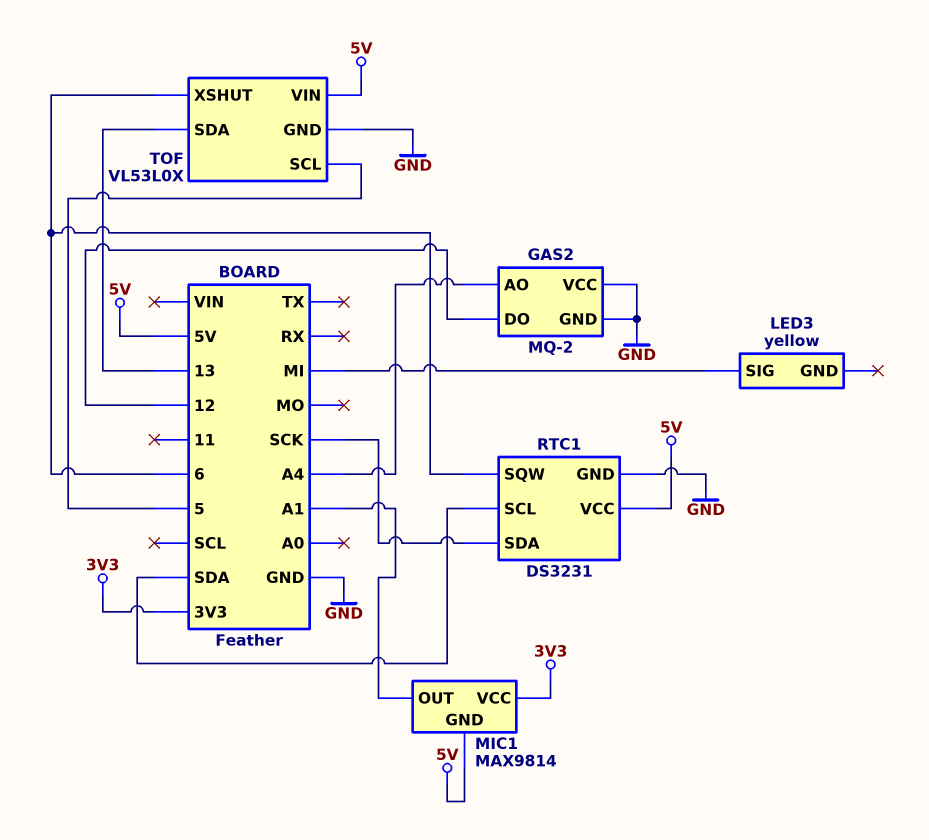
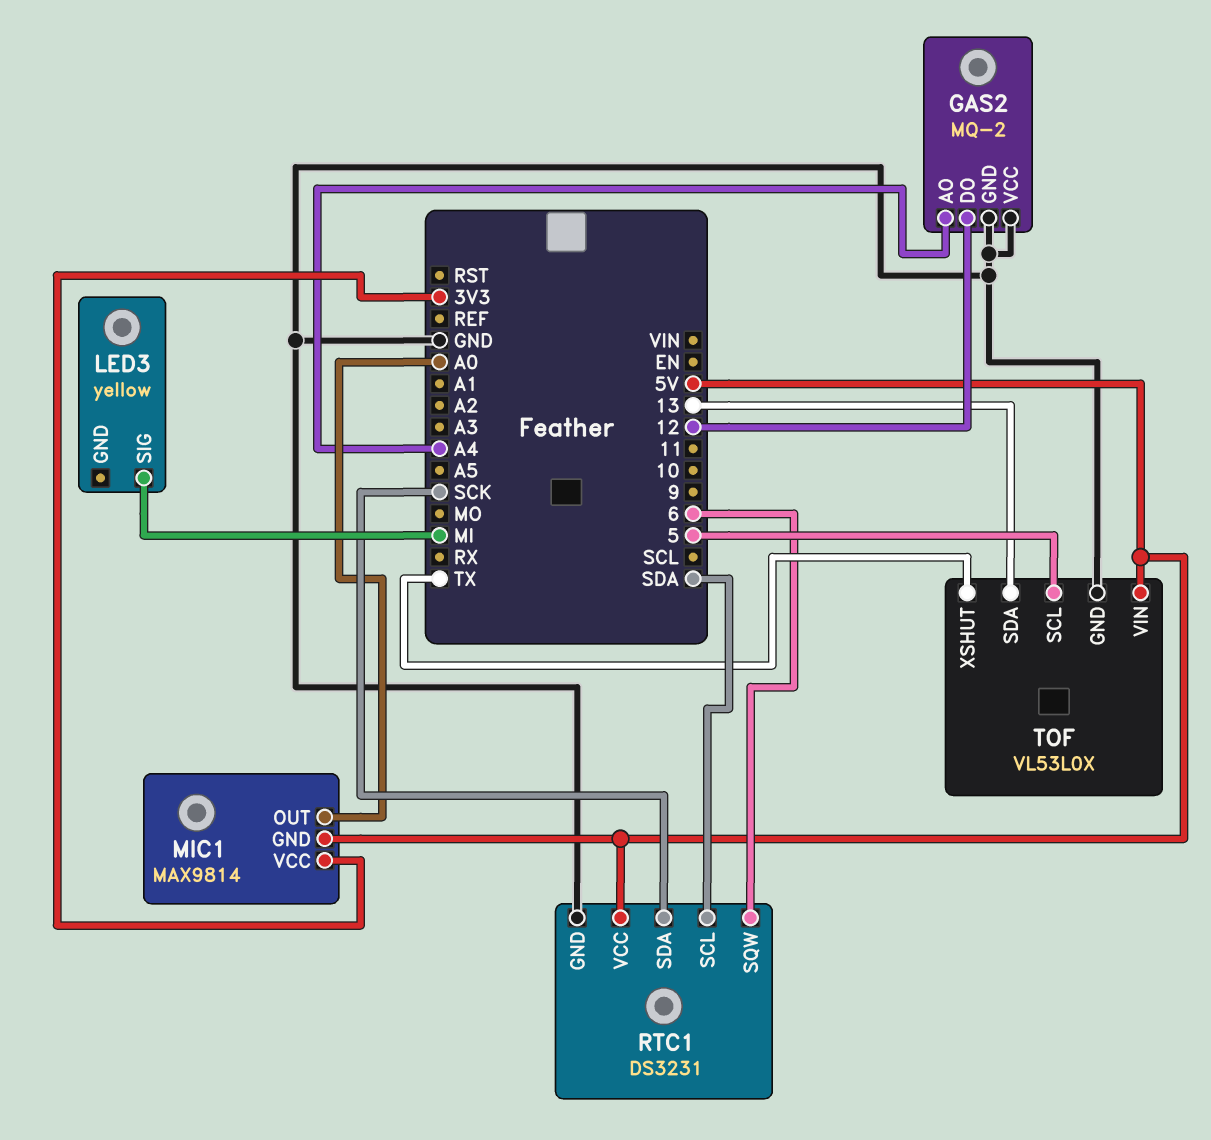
MIC1 pin OUT: A1 -> A0
TOF pin XSHUT: 6 -> TX

